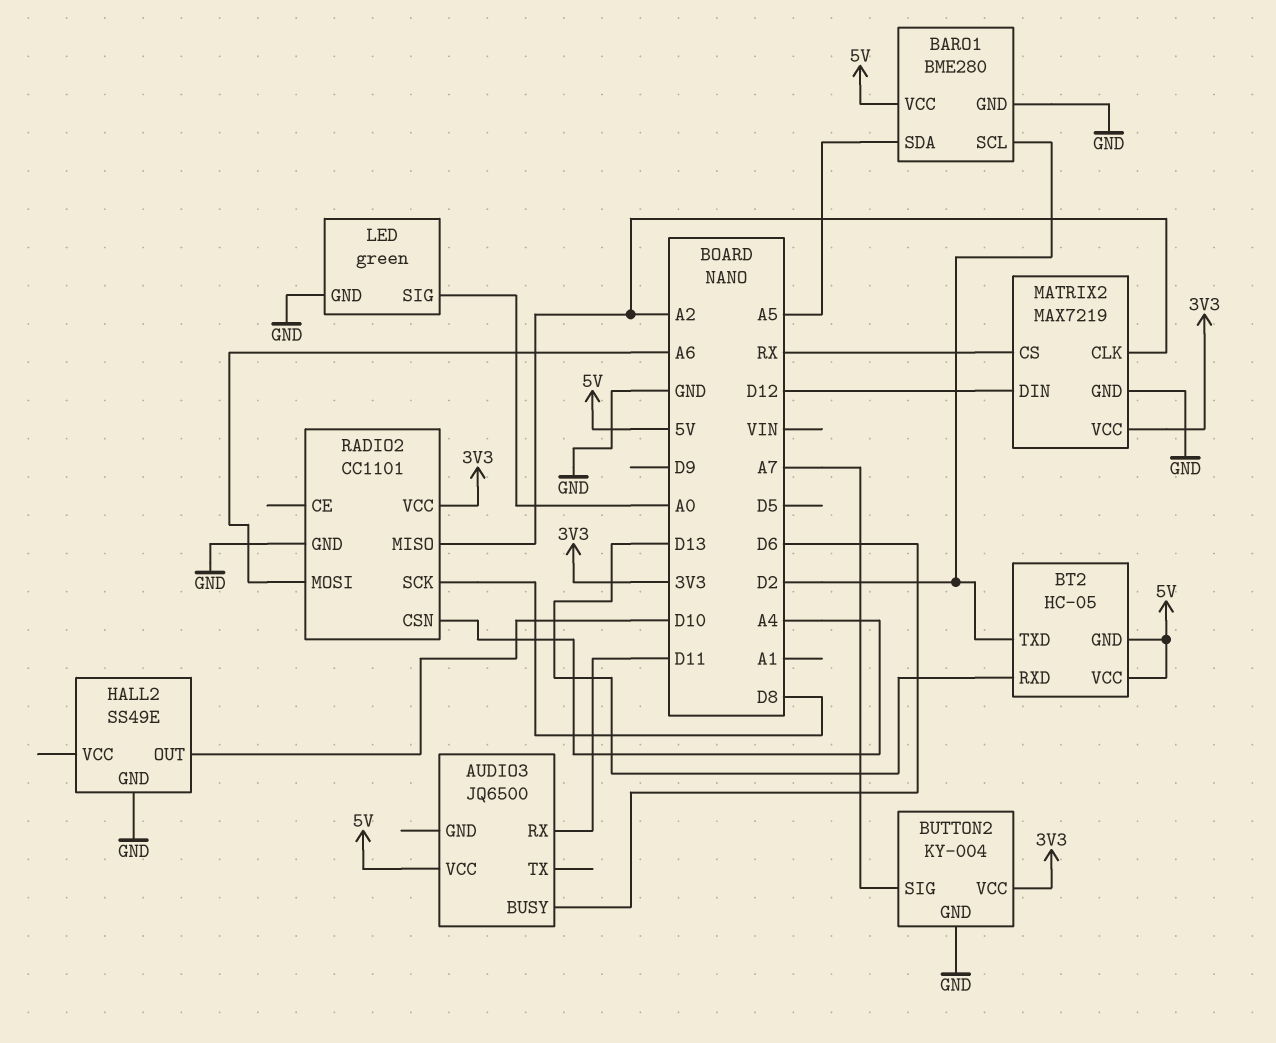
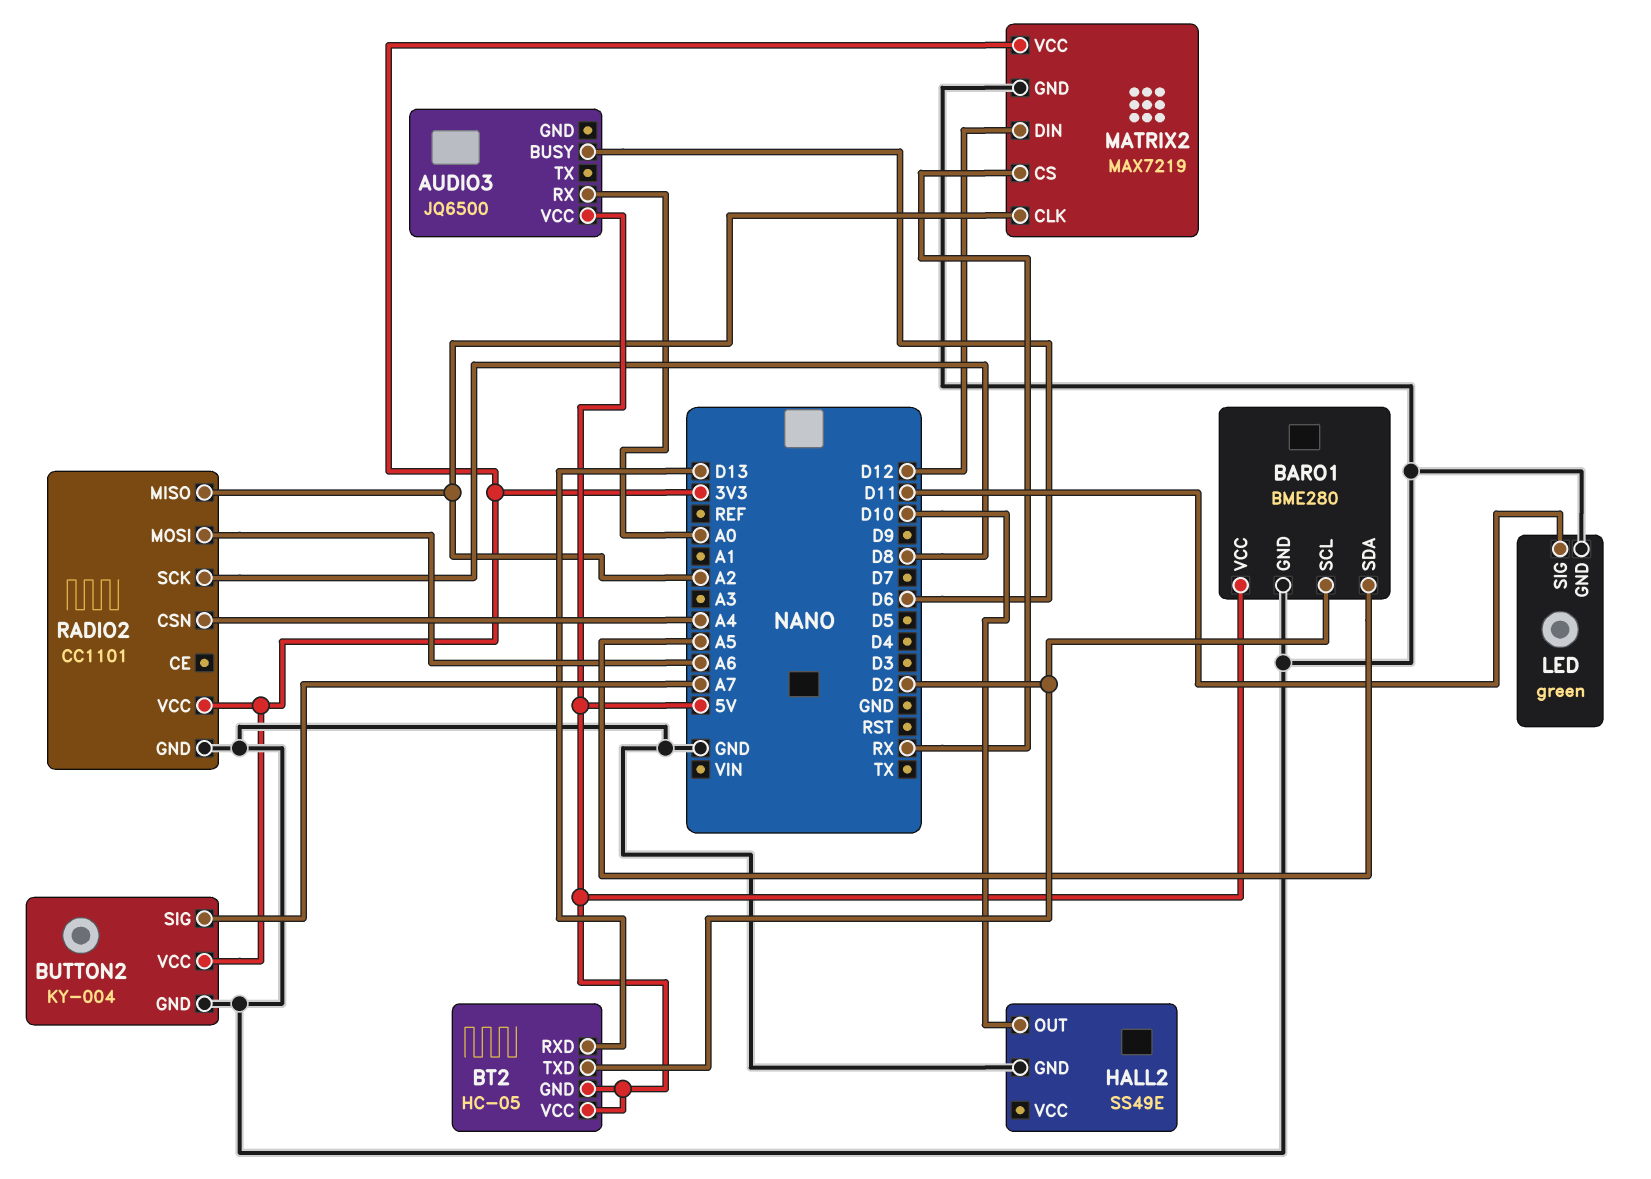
AUDIO3 pin RX: D11 -> A0
LED pin SIG: A0 -> D11

